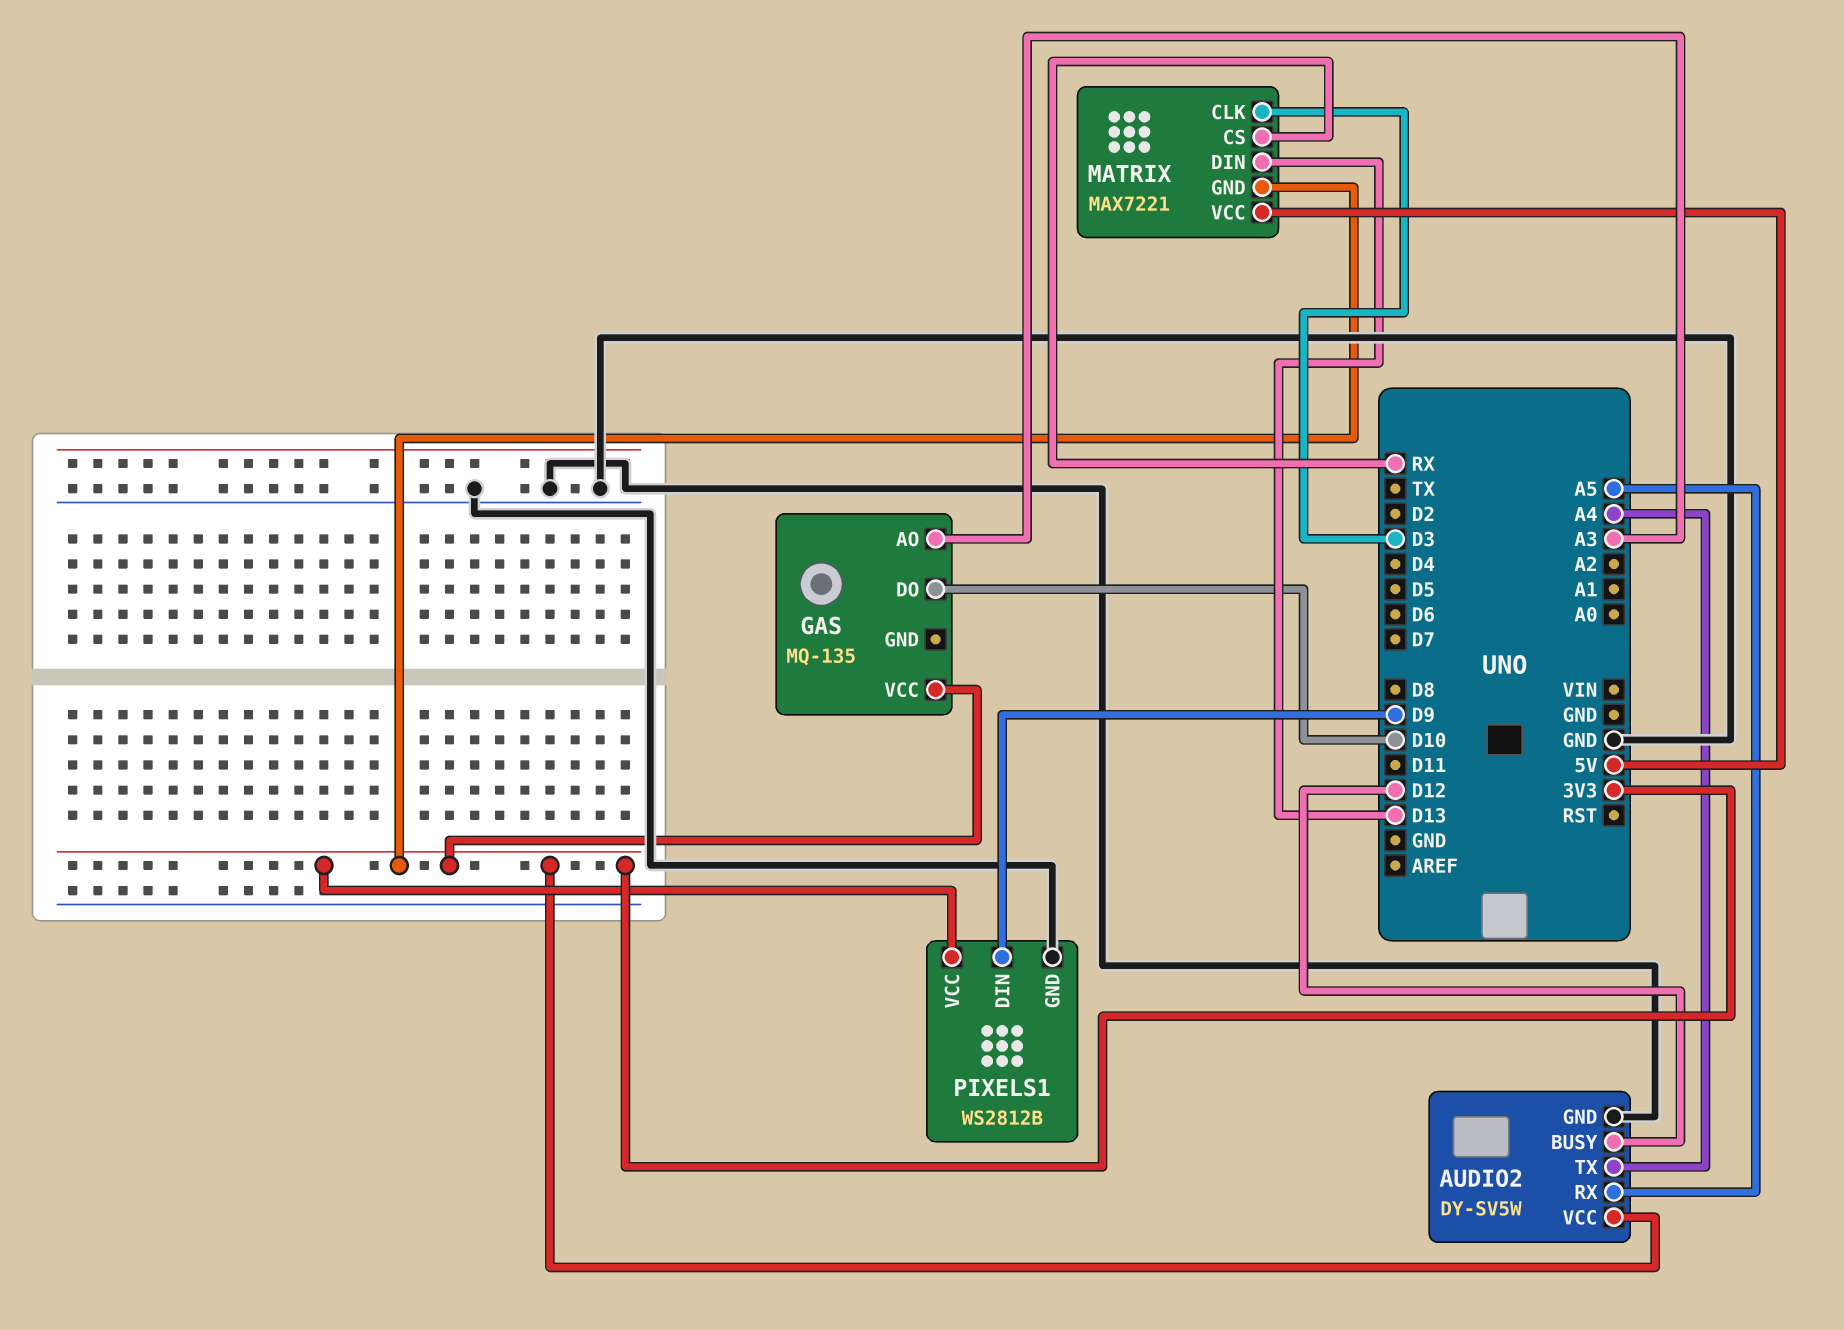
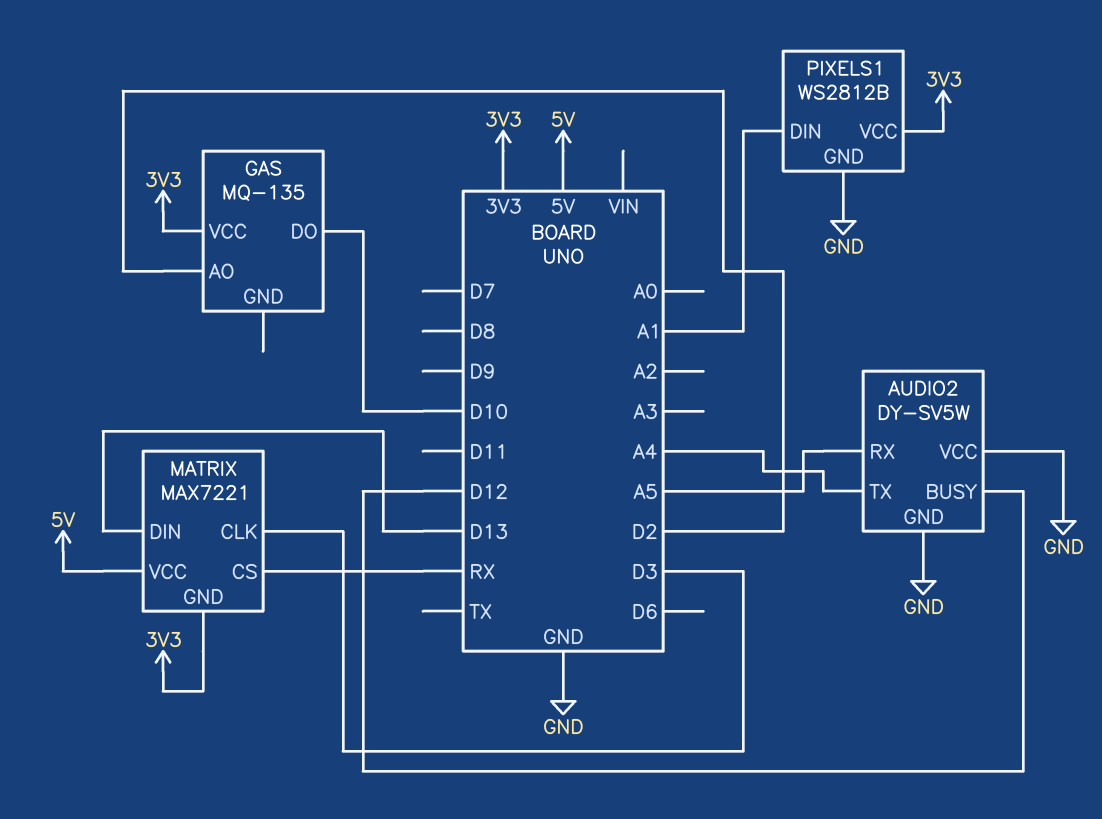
AUDIO2 pin VCC: 3V3 -> GND
GAS pin AO: A3 -> D2
PIXELS1 pin DIN: D9 -> A1

